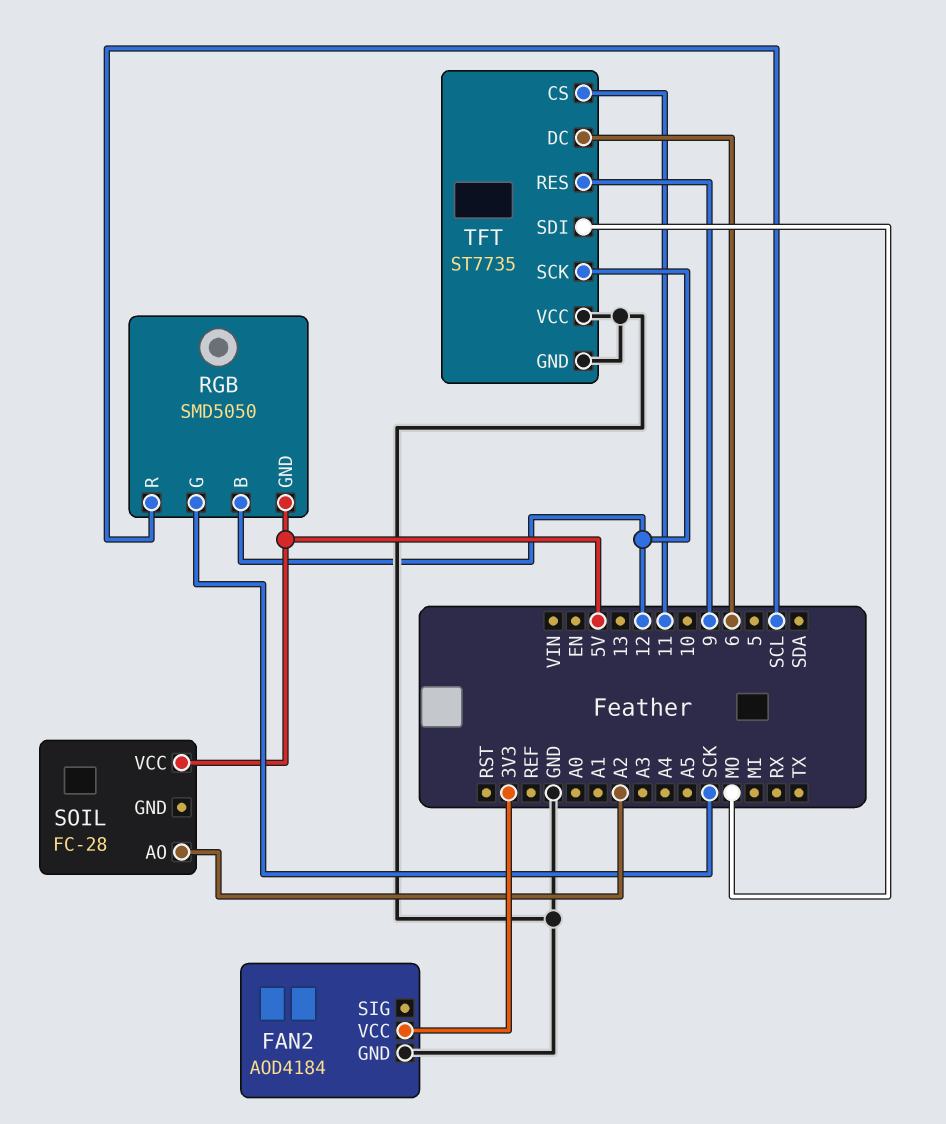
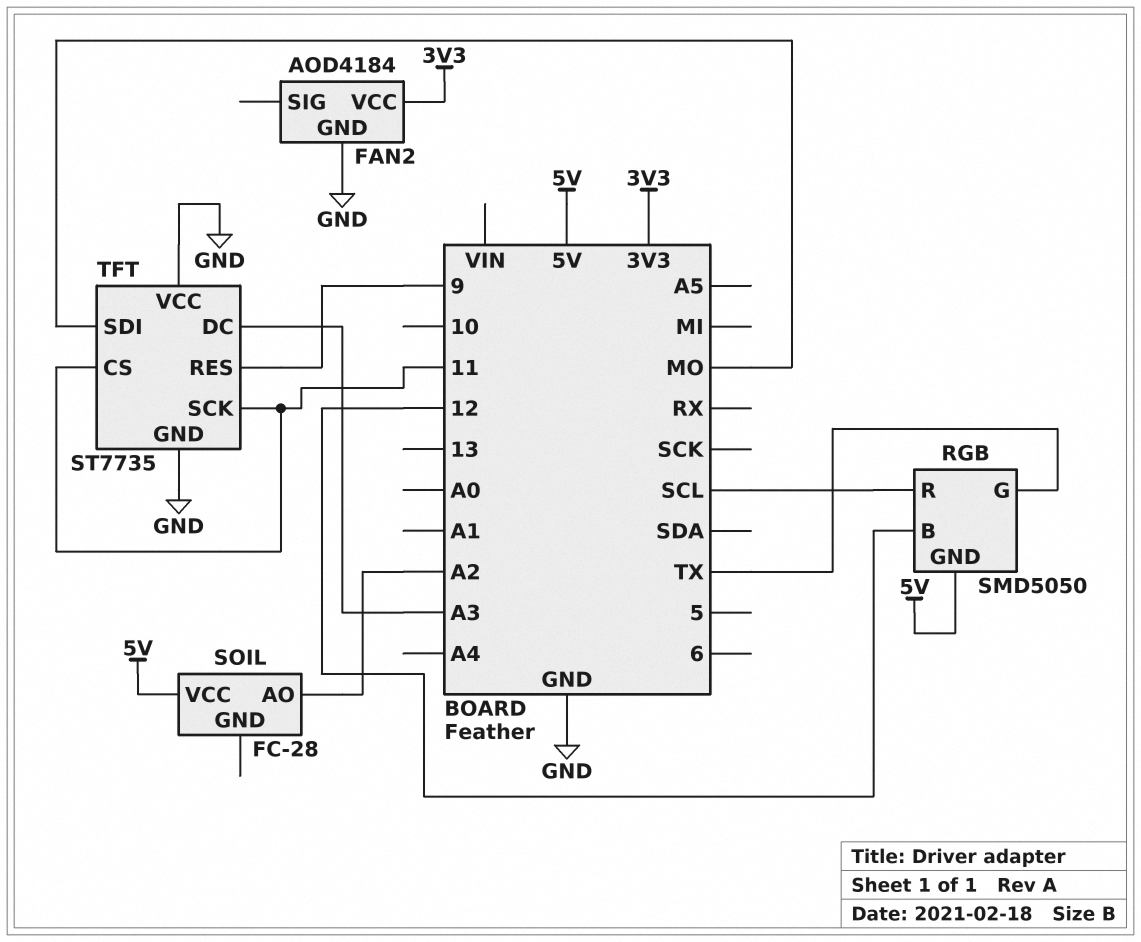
RGB pin G: SCK -> TX
TFT pin DC: 6 -> A3
TFT pin SCK: 12 -> 11

